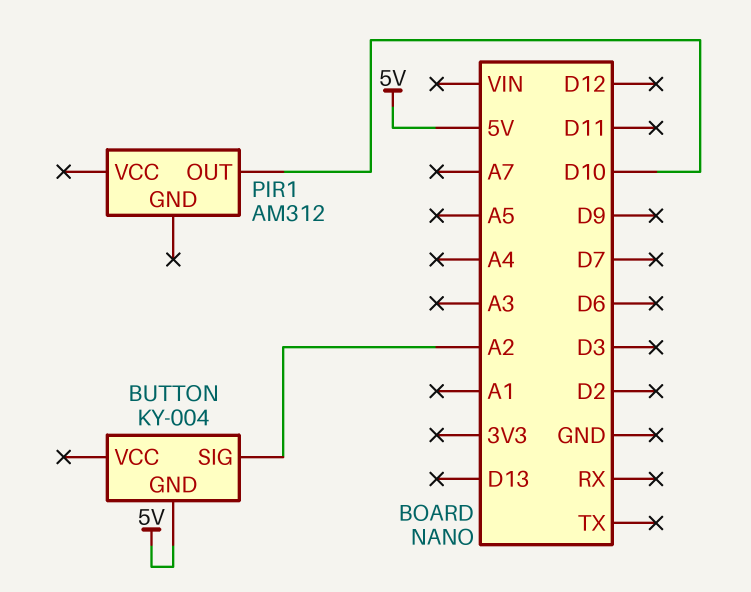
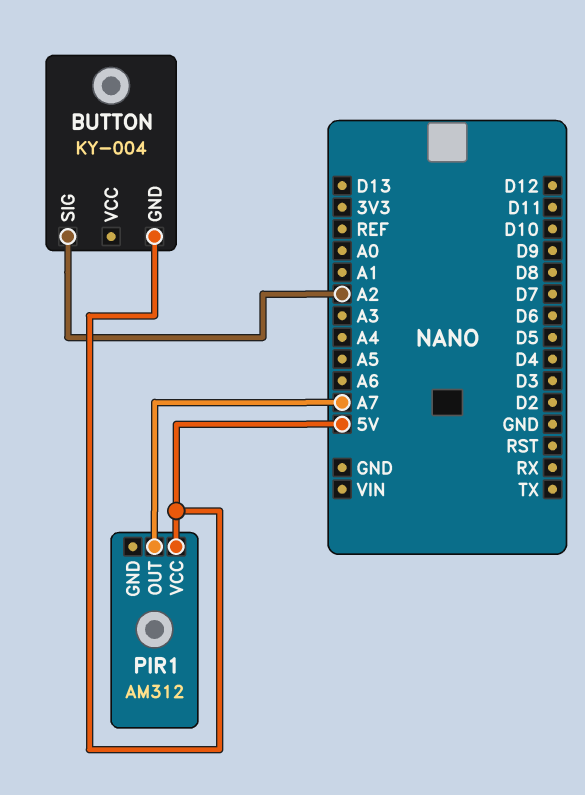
PIR1 pin OUT: D10 -> A7
PIR1 pin VCC: none -> 5V

